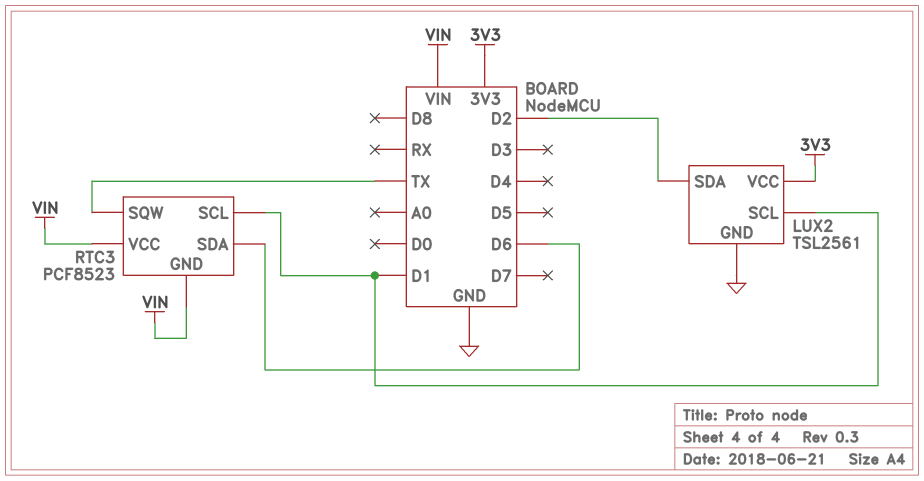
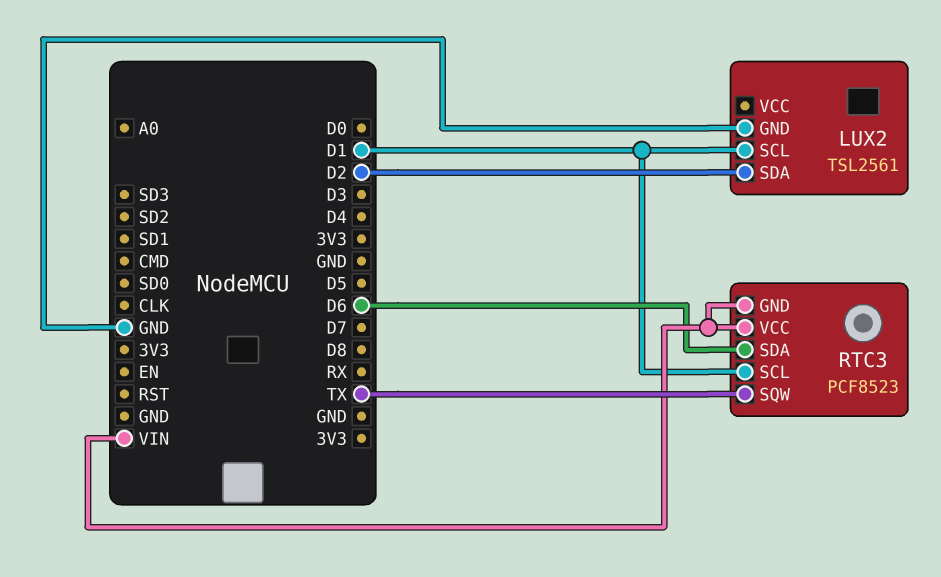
LUX2 pin VCC: 3V3 -> none

